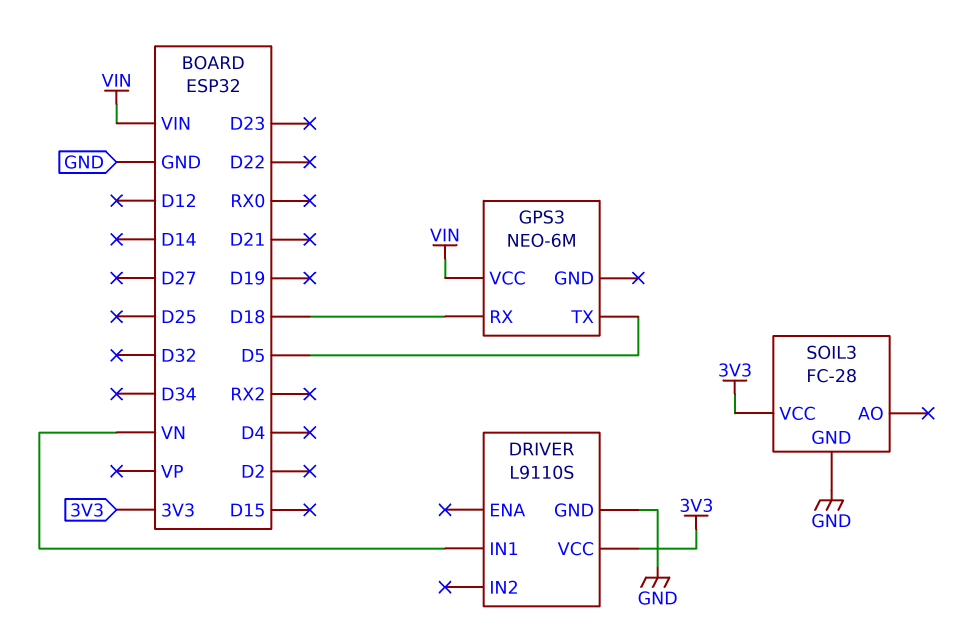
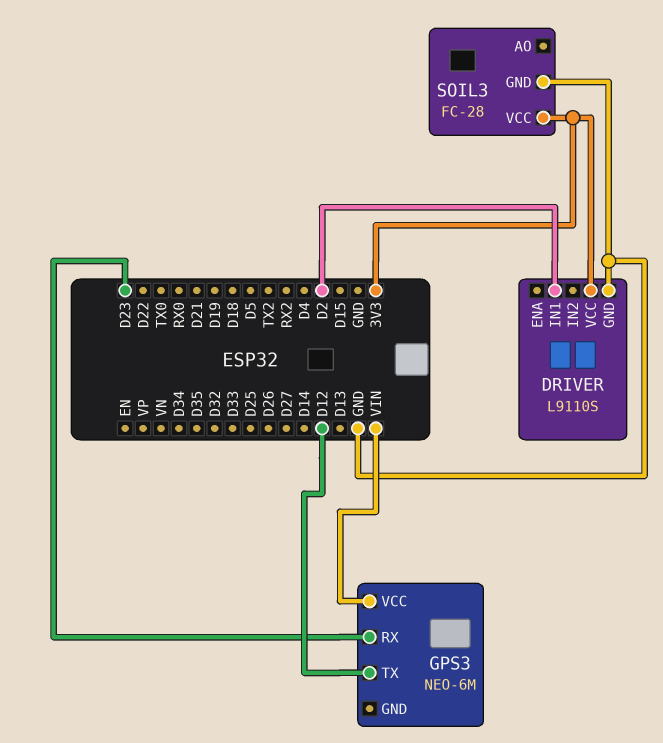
DRIVER pin IN1: VN -> D2
GPS3 pin RX: D18 -> D23
GPS3 pin TX: D5 -> D12

